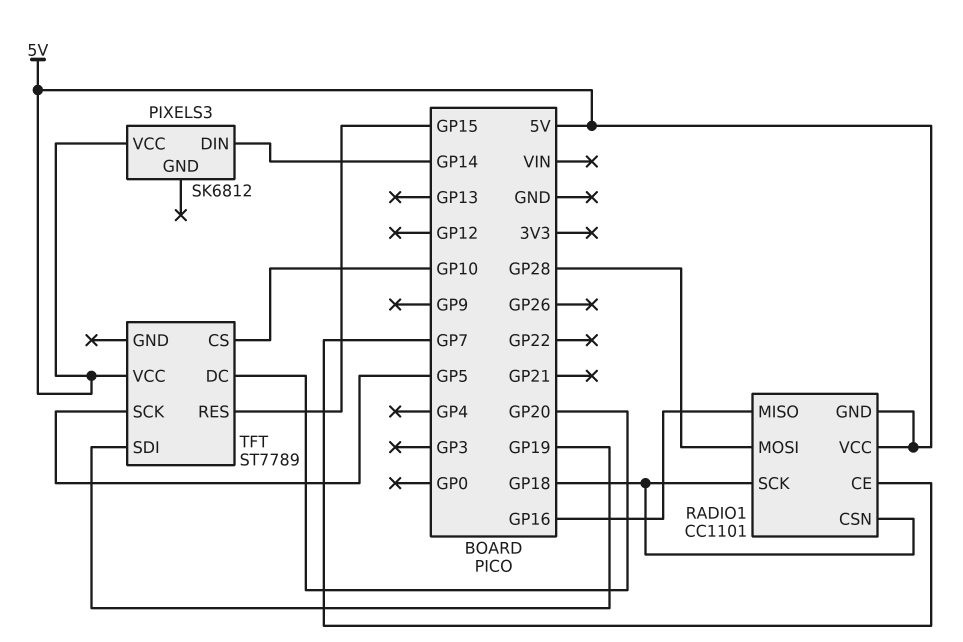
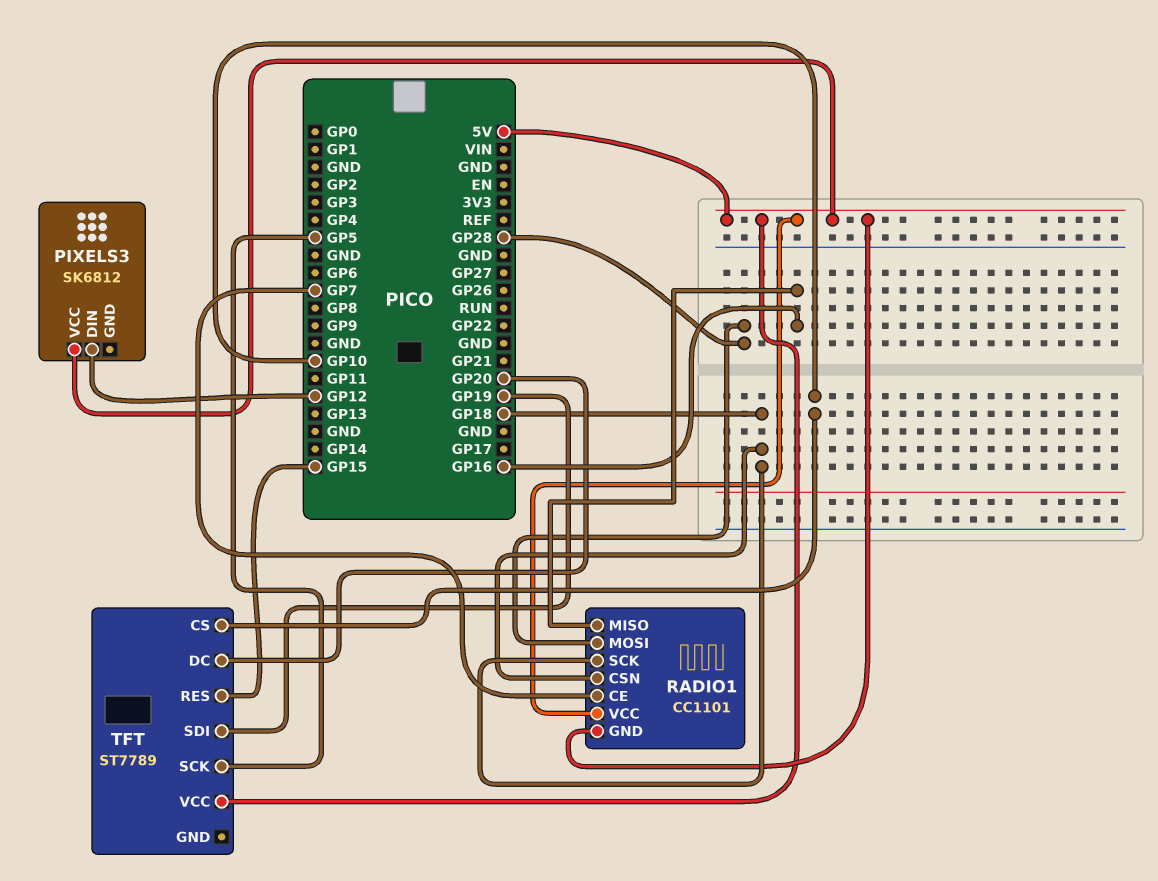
PIXELS3 pin DIN: GP14 -> GP12

